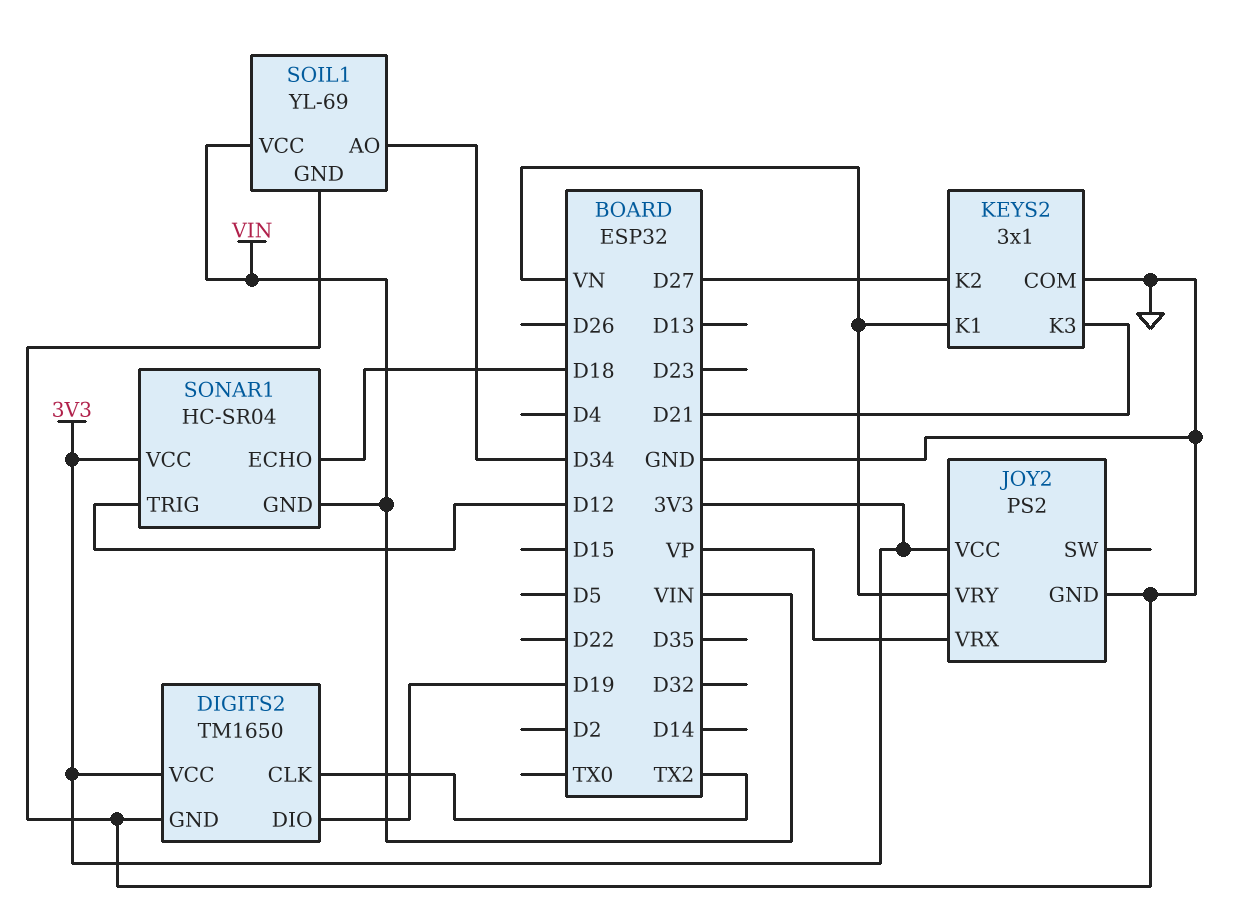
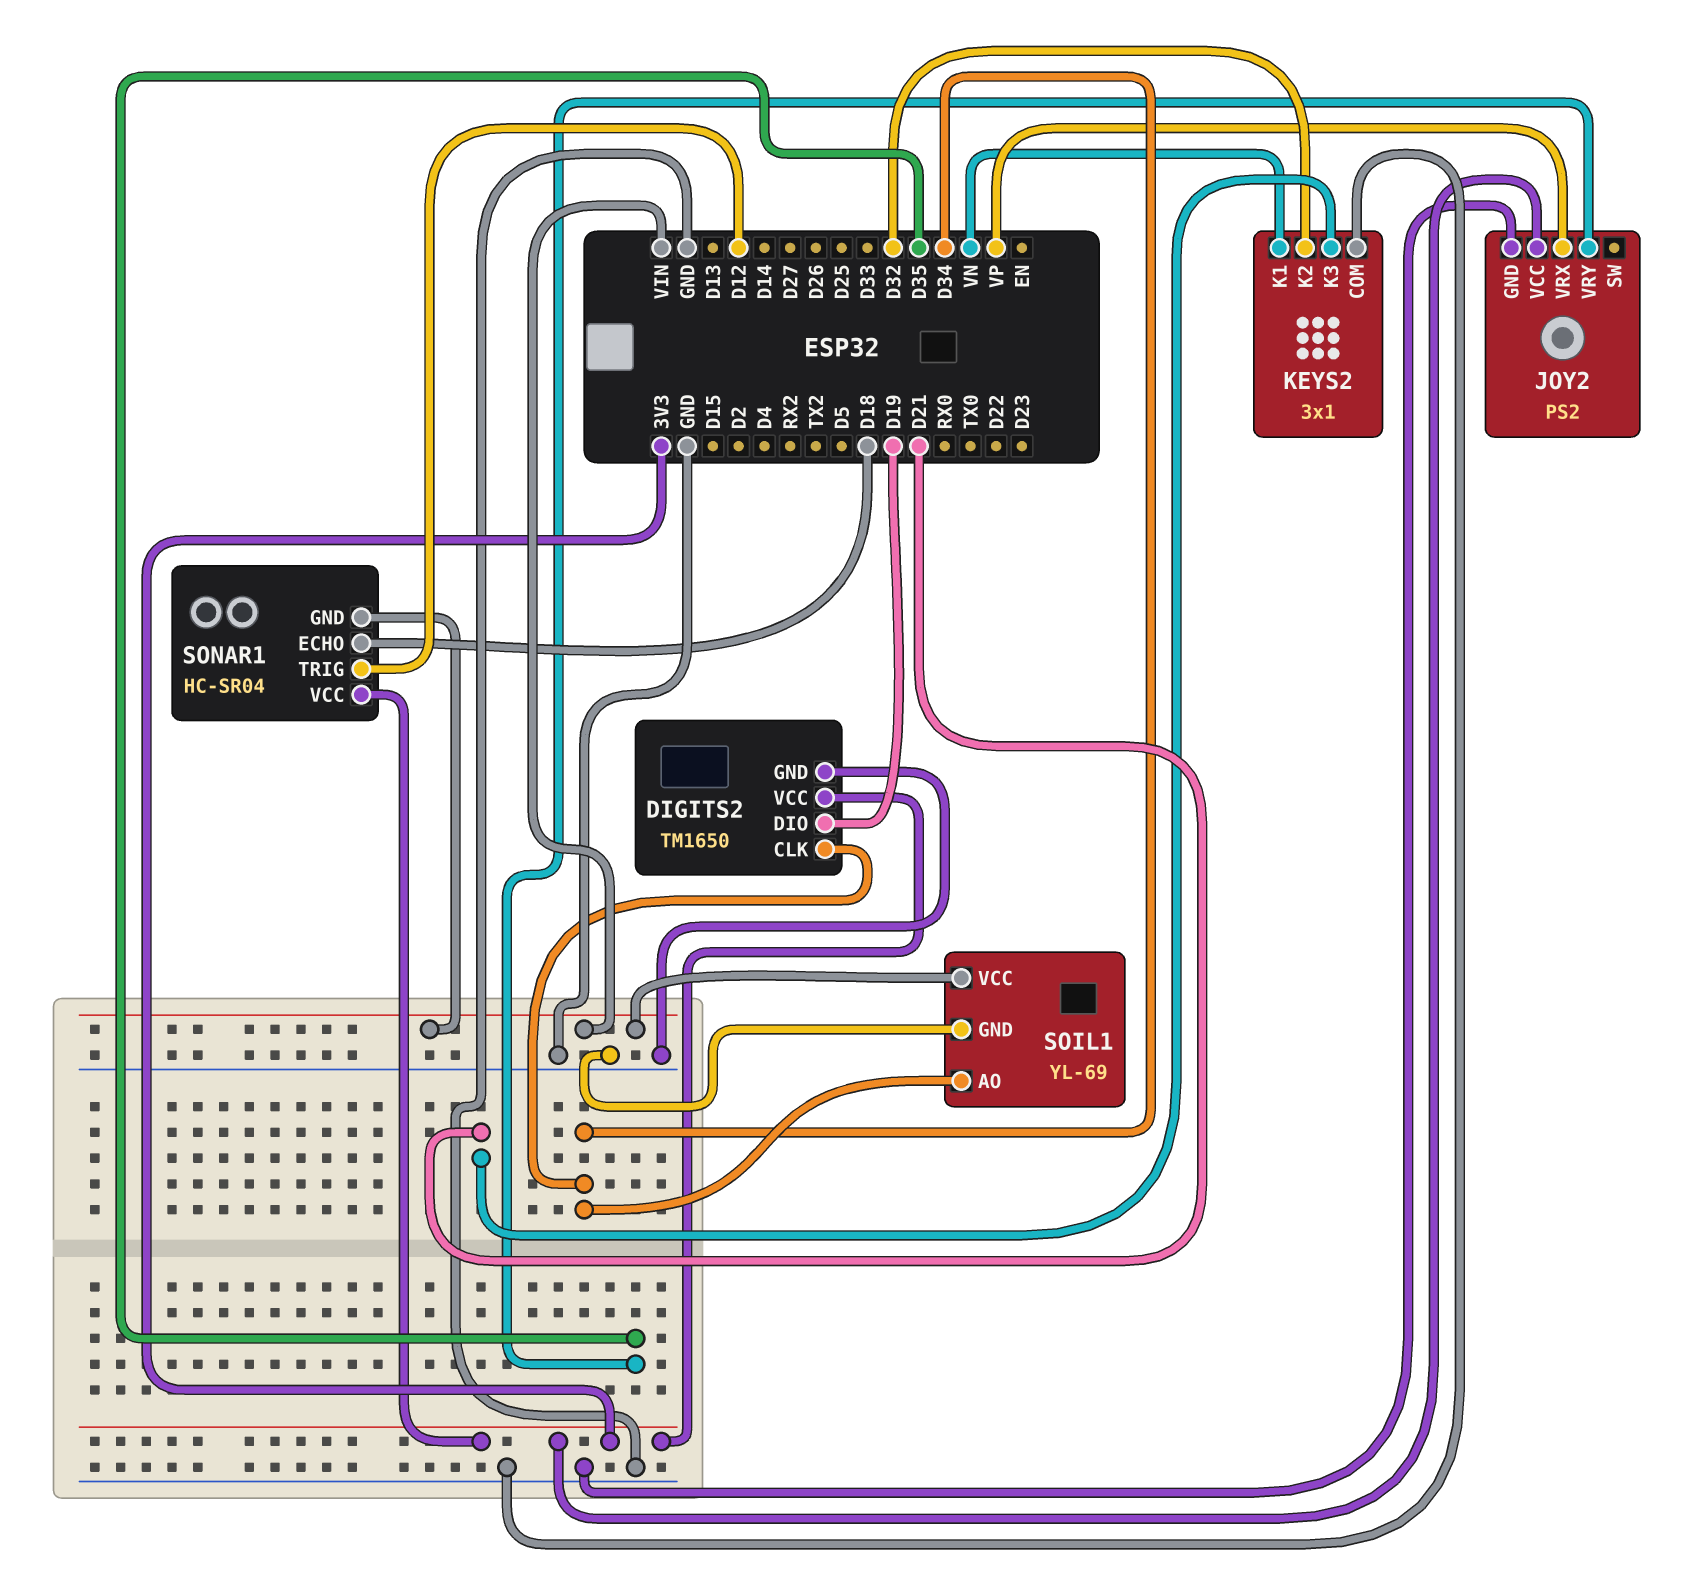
DIGITS2 pin CLK: TX2 -> D34
JOY2 pin VRY: VN -> D35
KEYS2 pin K2: D27 -> D32

